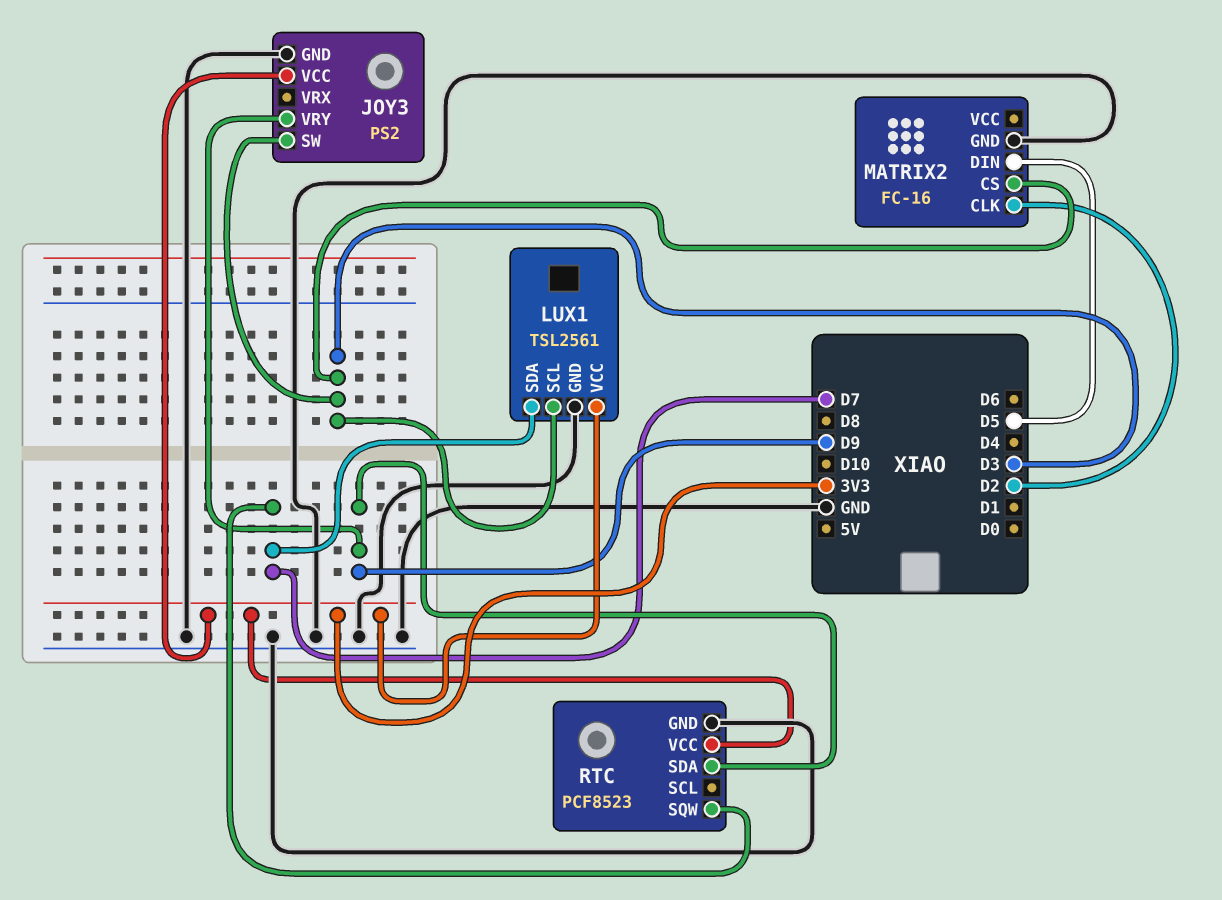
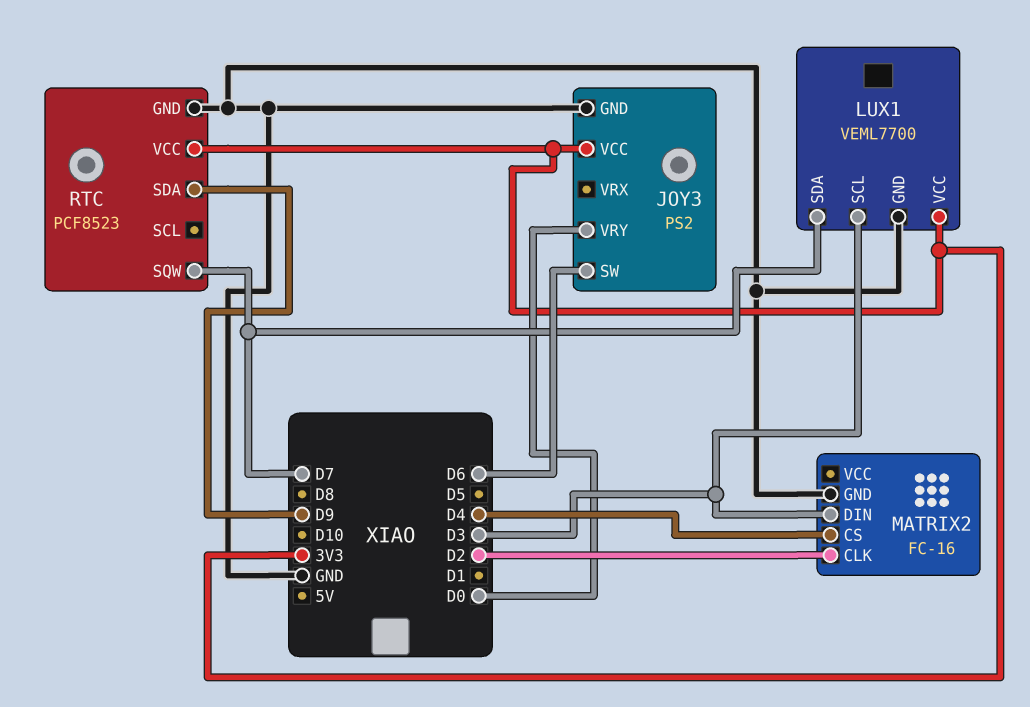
JOY3 pin SW: D3 -> D6
JOY3 pin VRY: D9 -> D0
LUX1: TSL2561 -> VEML7700
MATRIX2 pin CS: D3 -> D4
MATRIX2 pin DIN: D5 -> D3

